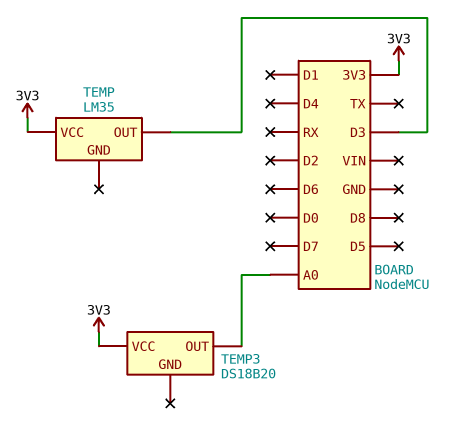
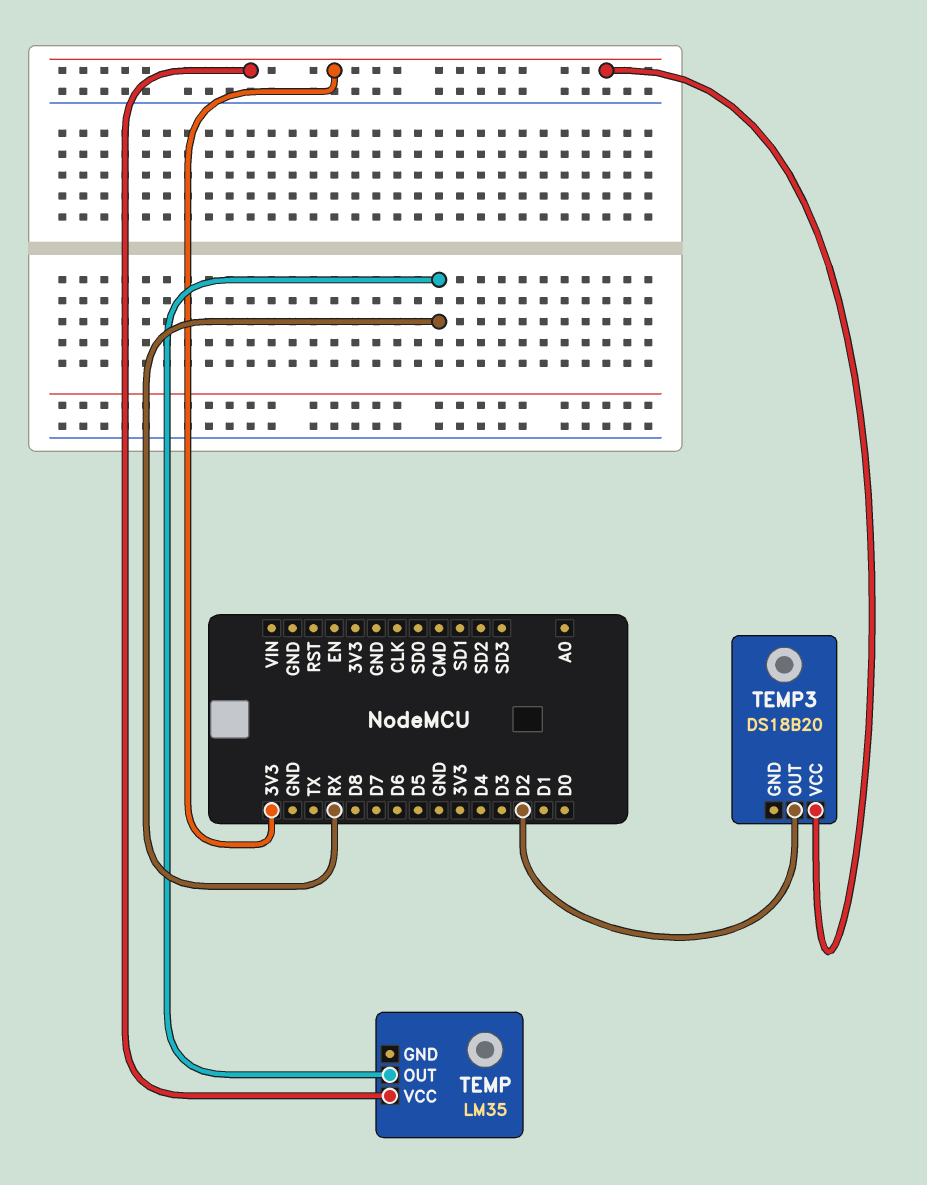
TEMP pin OUT: D3 -> RX
TEMP3 pin OUT: A0 -> D2

